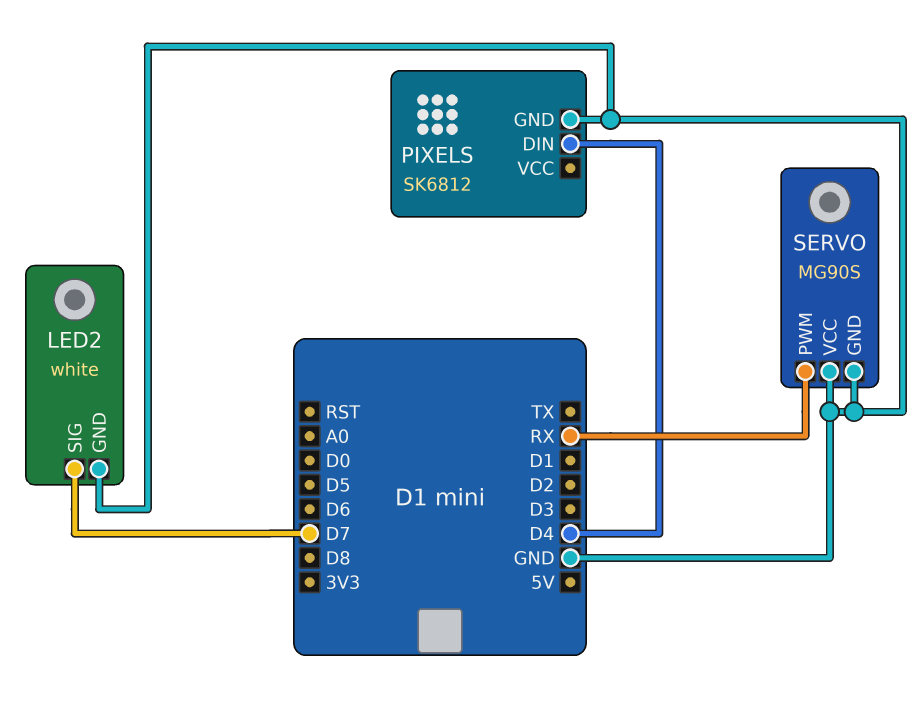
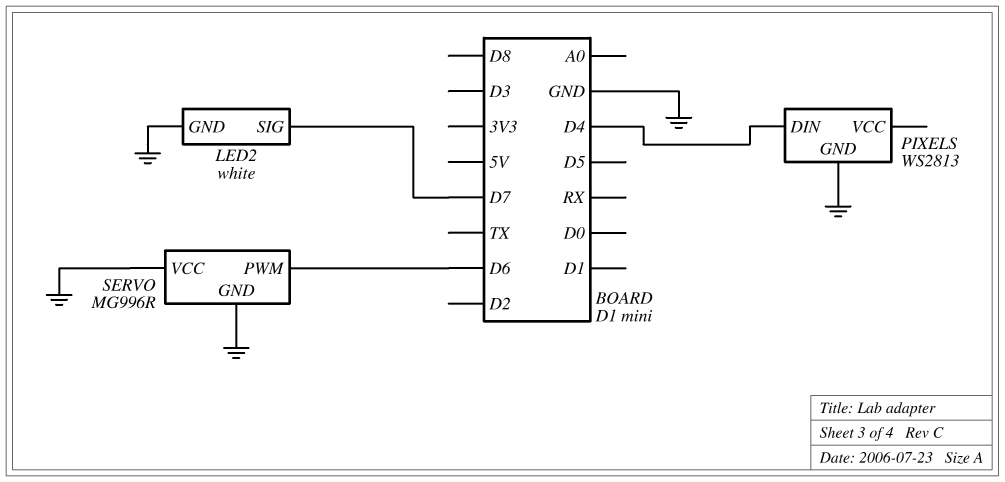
PIXELS: SK6812 -> WS2813
SERVO: MG90S -> MG996R
SERVO pin PWM: RX -> D6

